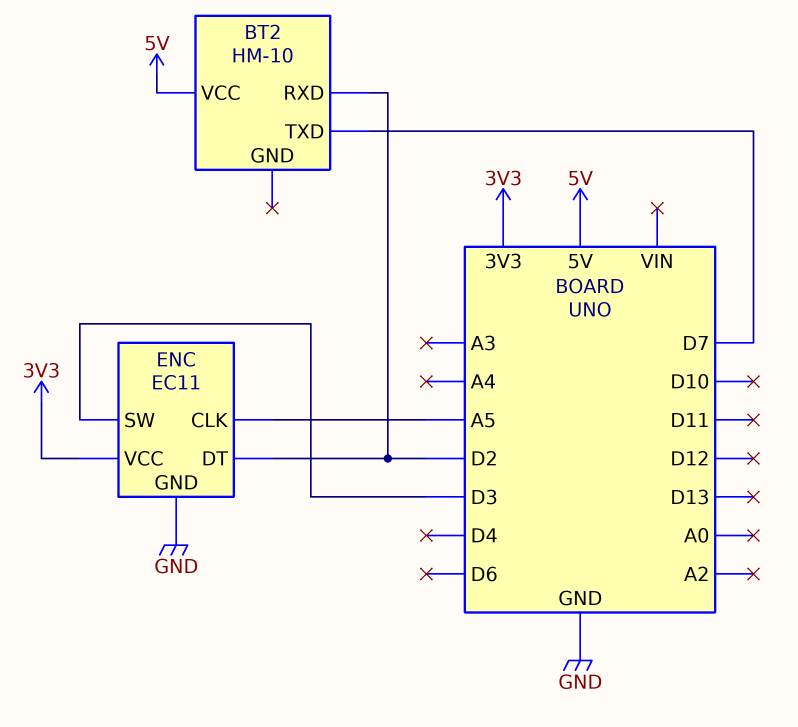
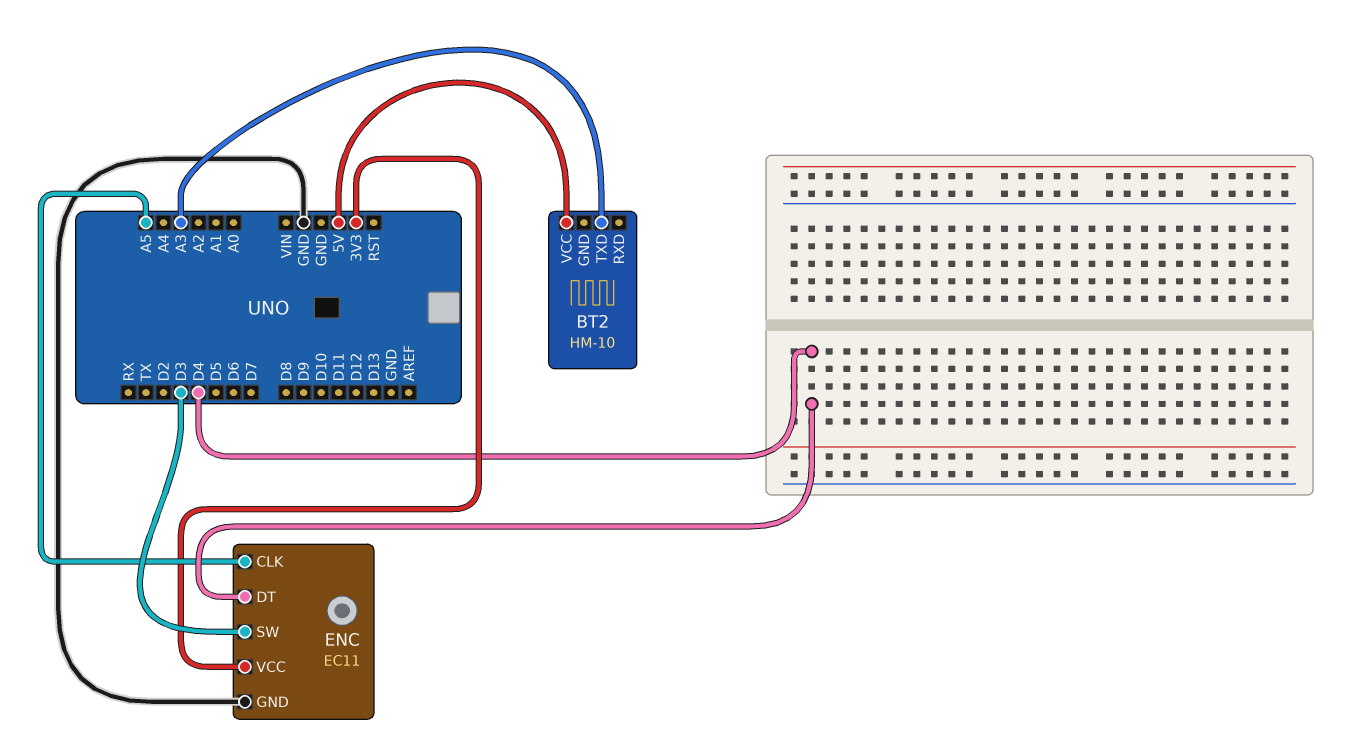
BT2 pin RXD: D2 -> none
BT2 pin TXD: D7 -> A3
ENC pin DT: D2 -> D4

